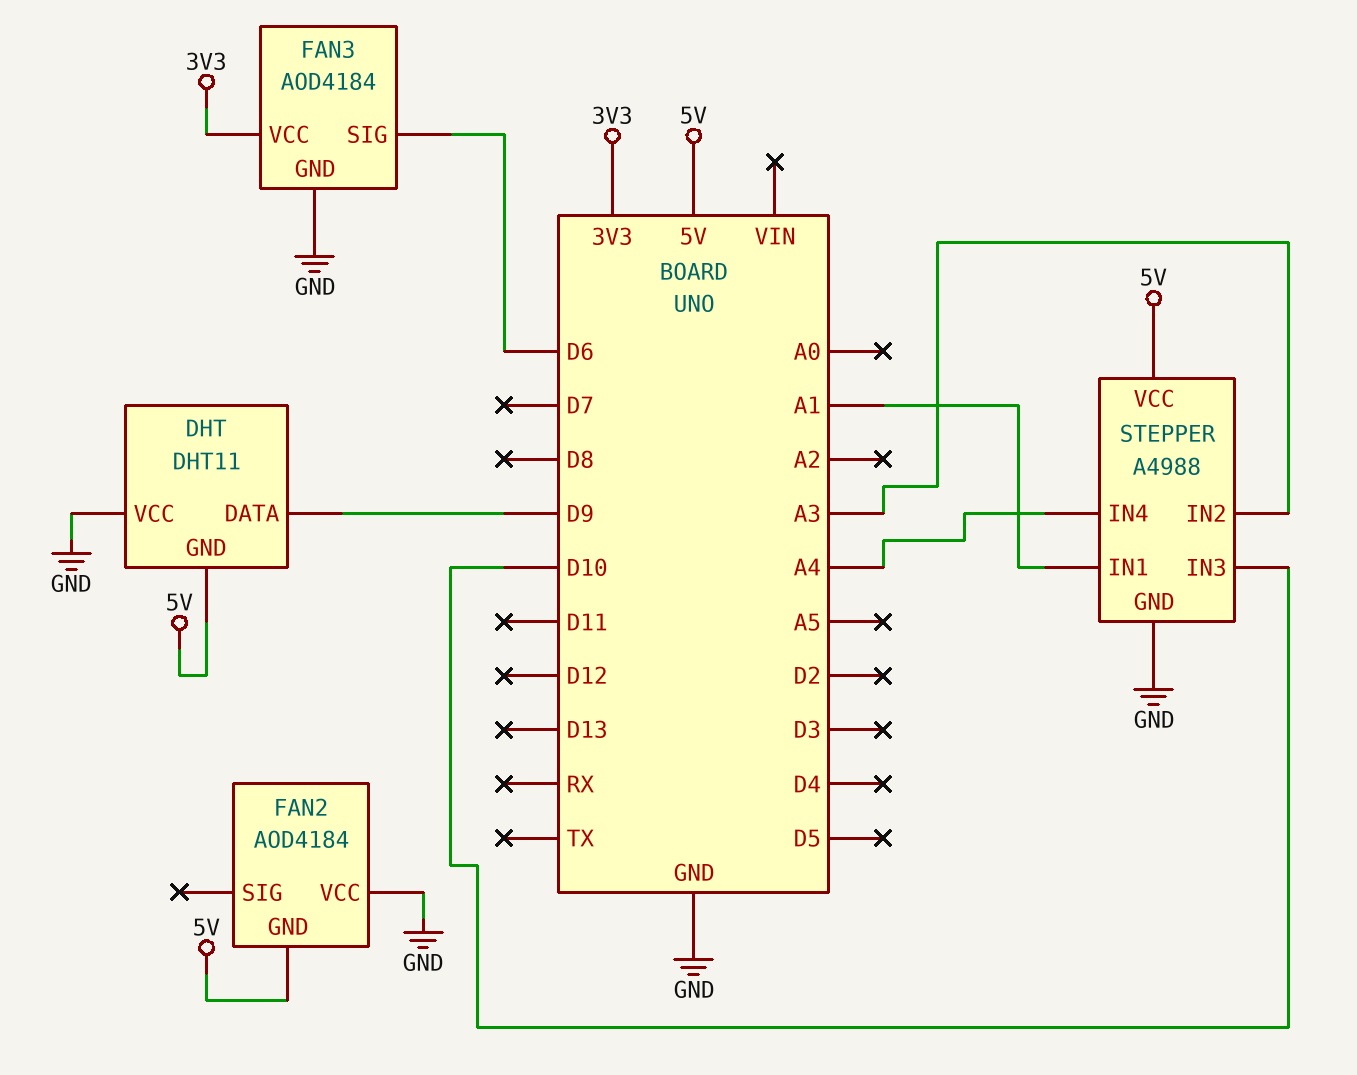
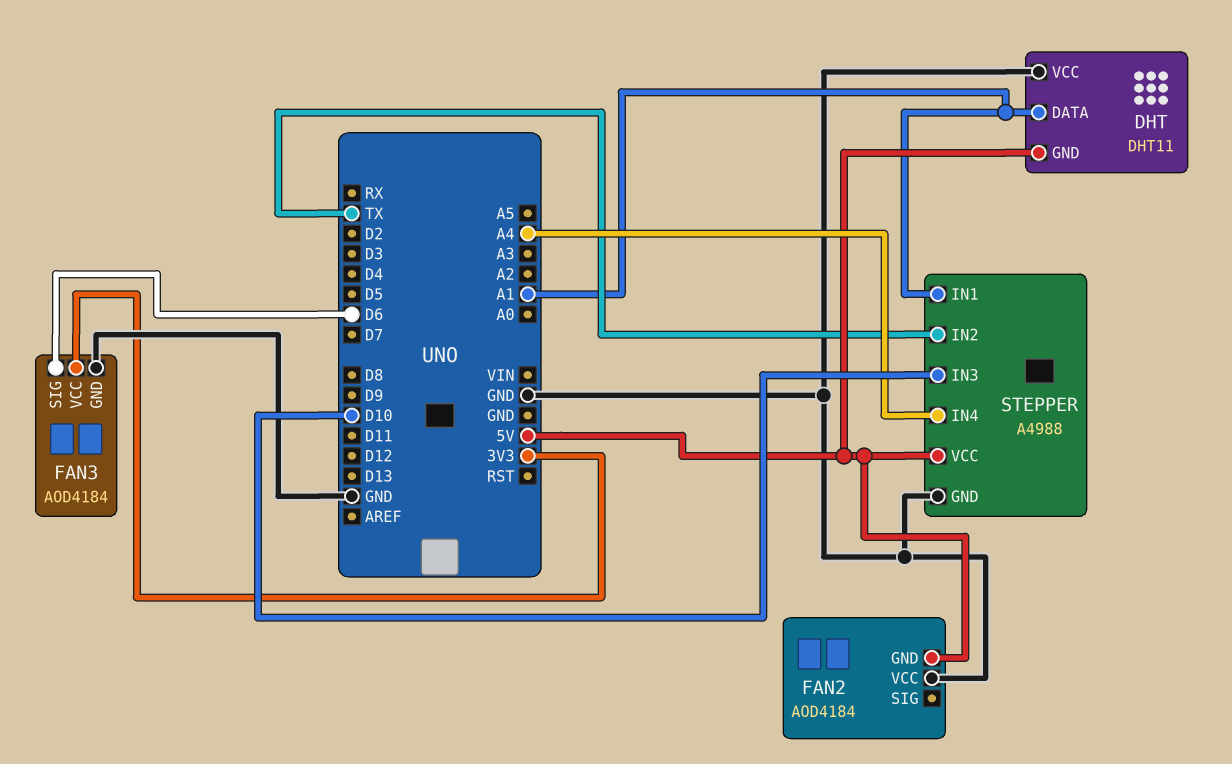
DHT pin DATA: D9 -> A1
STEPPER pin IN2: A3 -> TX

